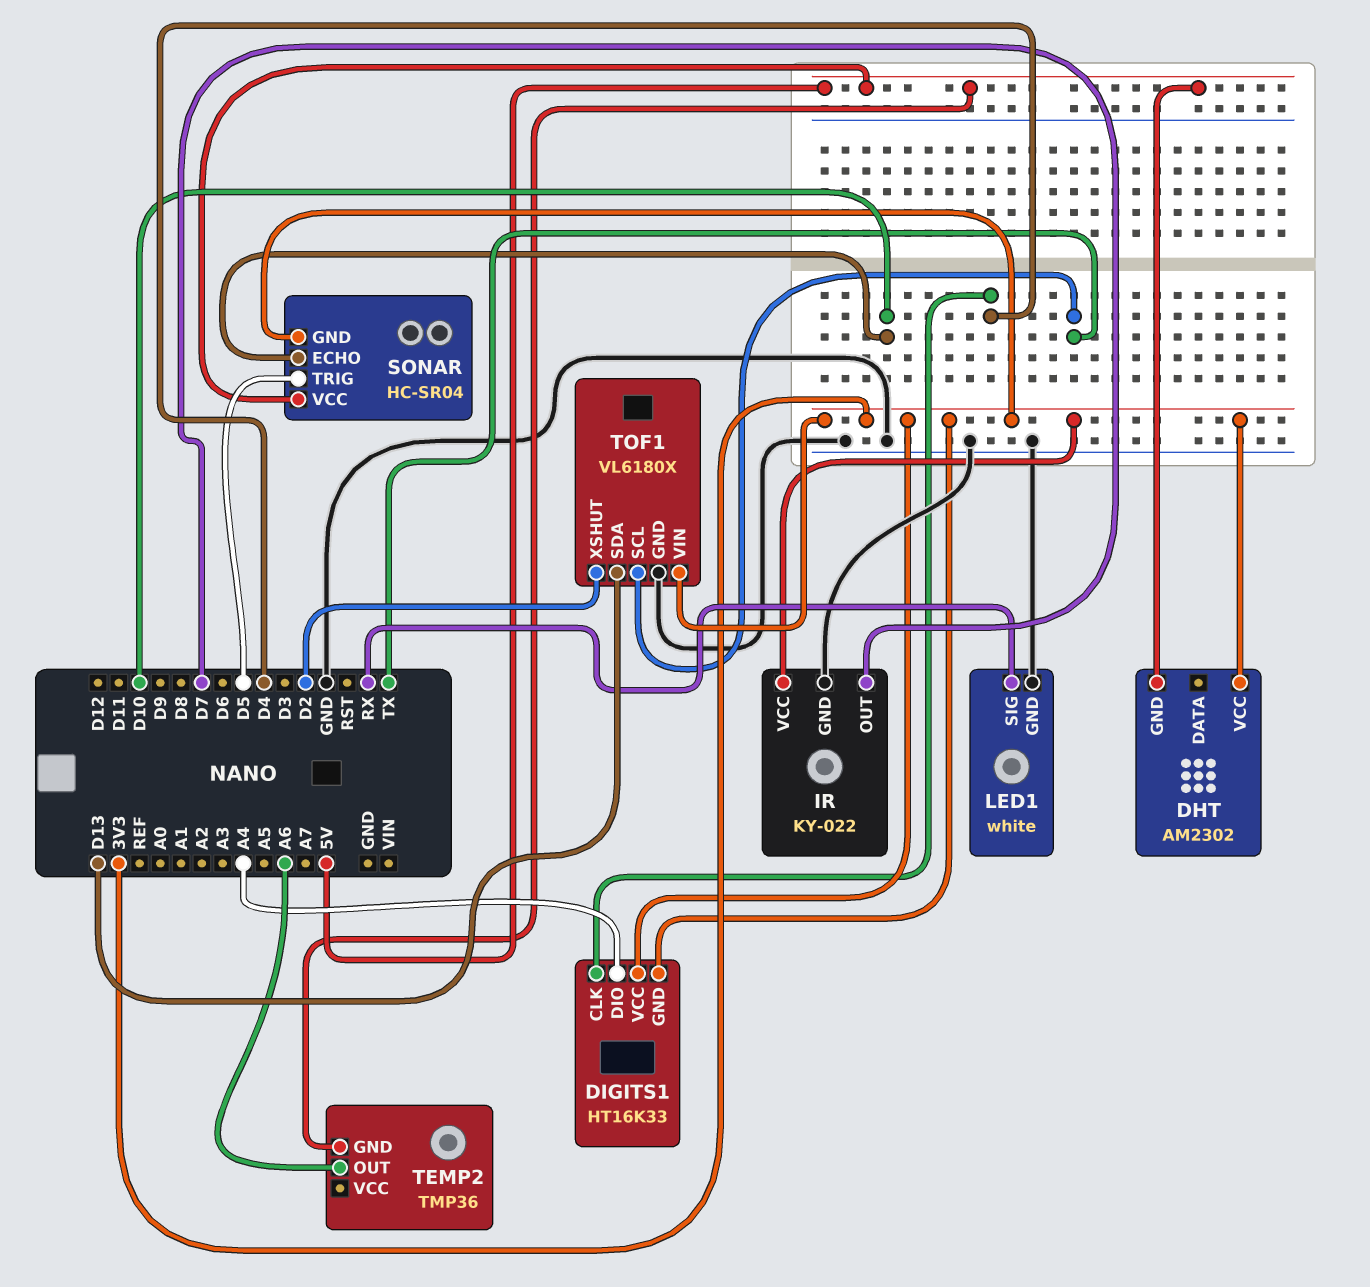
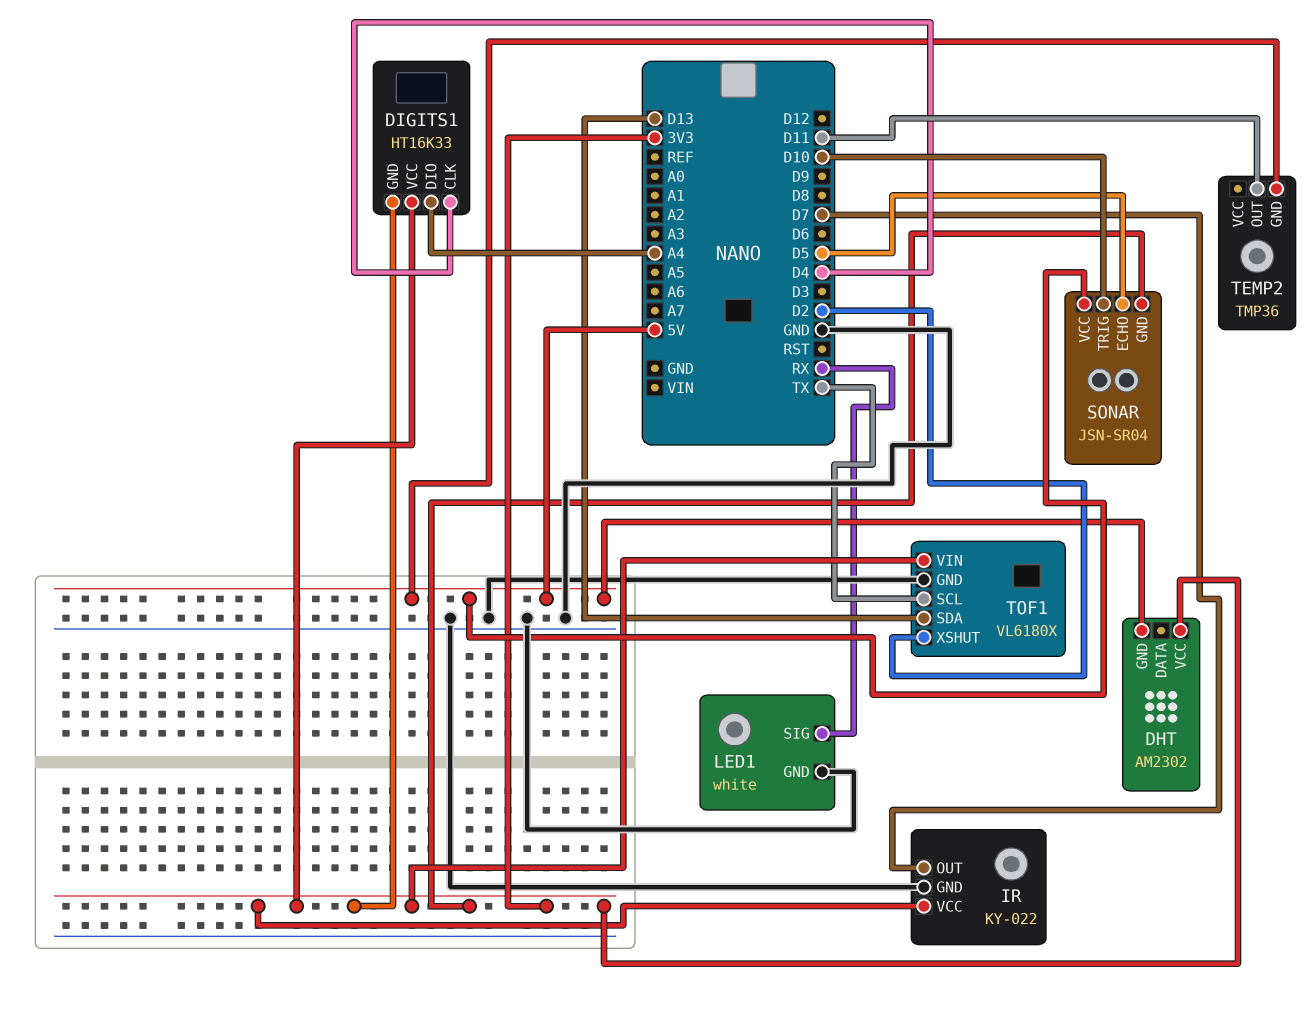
SONAR: HC-SR04 -> JSN-SR04
SONAR pin ECHO: D10 -> D5
SONAR pin TRIG: D5 -> D10
TEMP2 pin OUT: A6 -> D11

